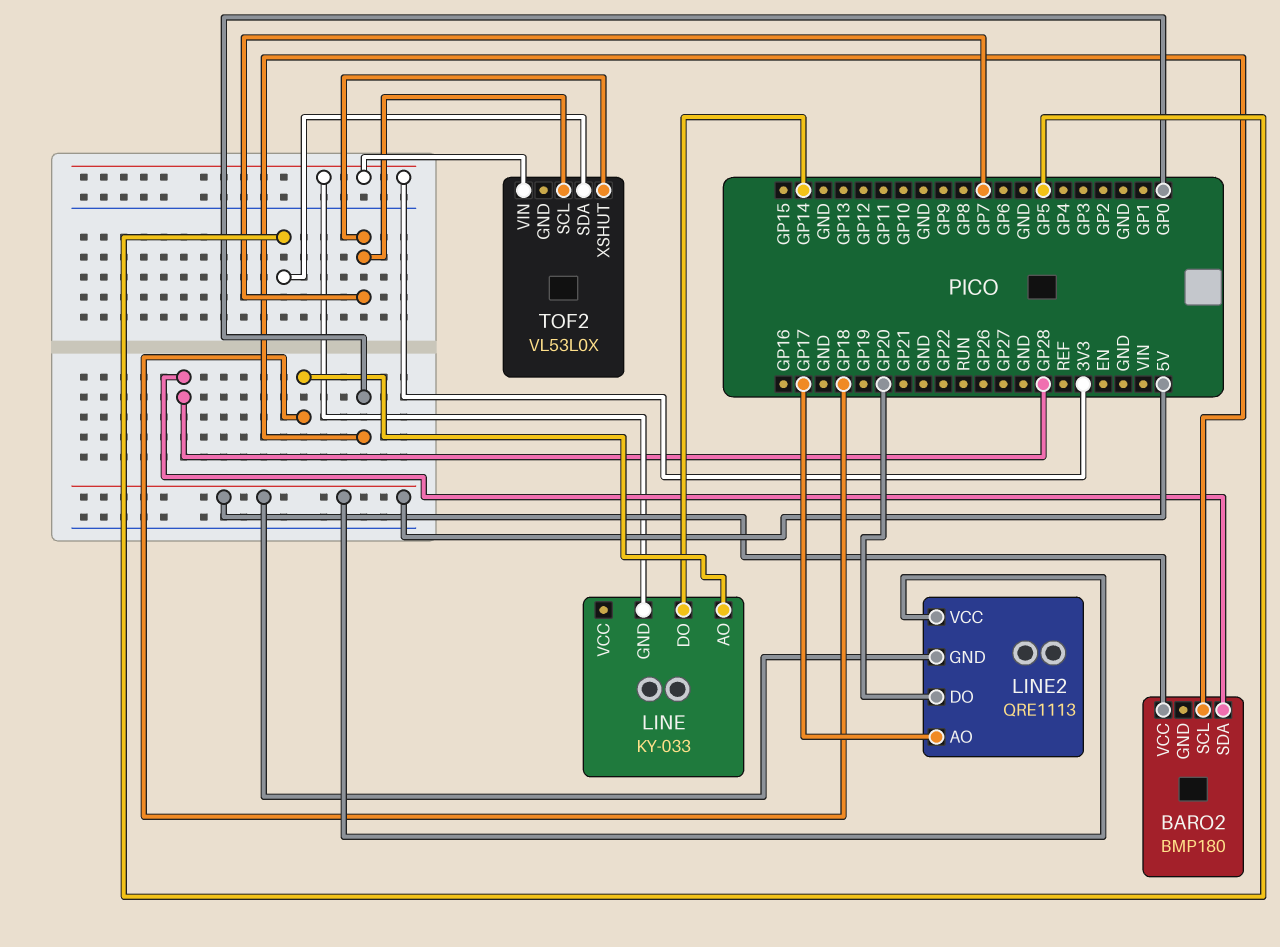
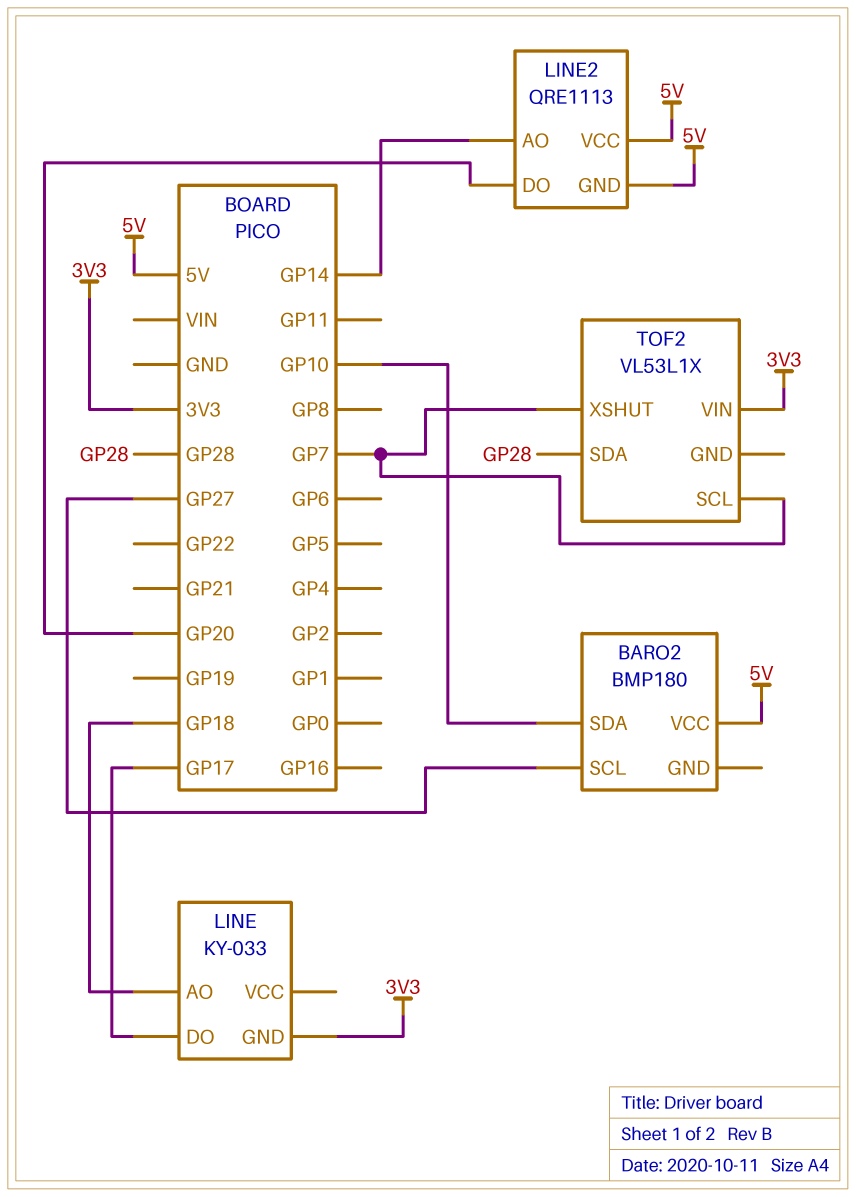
BARO2 pin SCL: GP0 -> GP27
BARO2 pin SDA: GP28 -> GP10
LINE pin DO: GP14 -> GP17
LINE2 pin AO: GP17 -> GP14
TOF2: VL53L0X -> VL53L1X
TOF2 pin SDA: GP5 -> GP28

